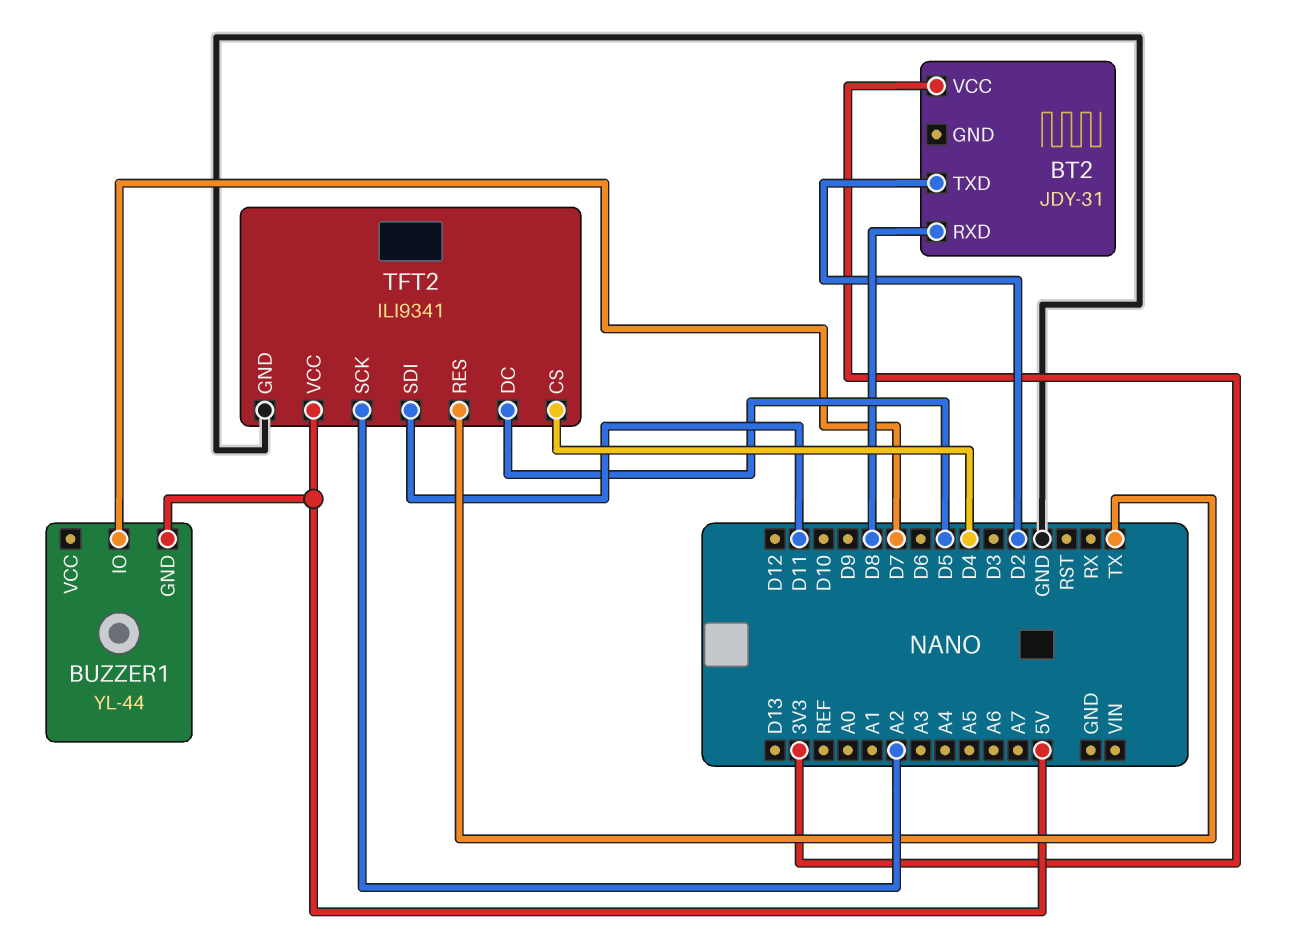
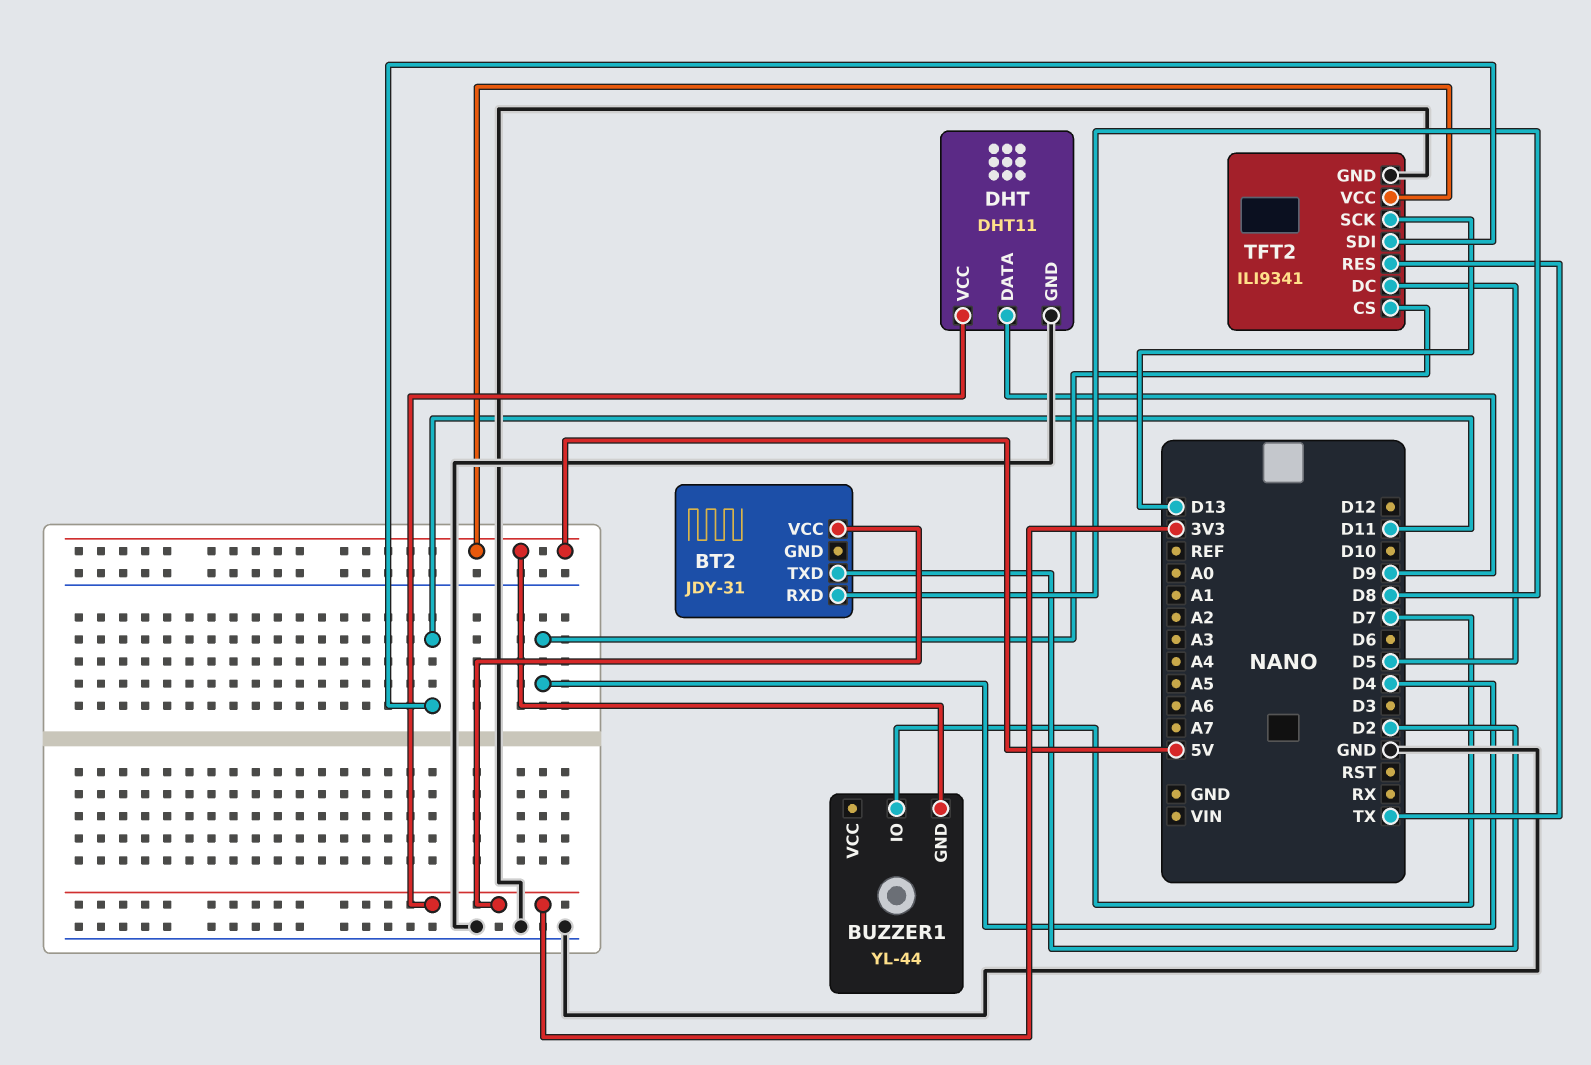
DHT: none -> DHT11
DHT pin DATA: none -> D9
DHT pin GND: none -> GND
DHT pin VCC: none -> 3V3
TFT2 pin SCK: A2 -> D13

